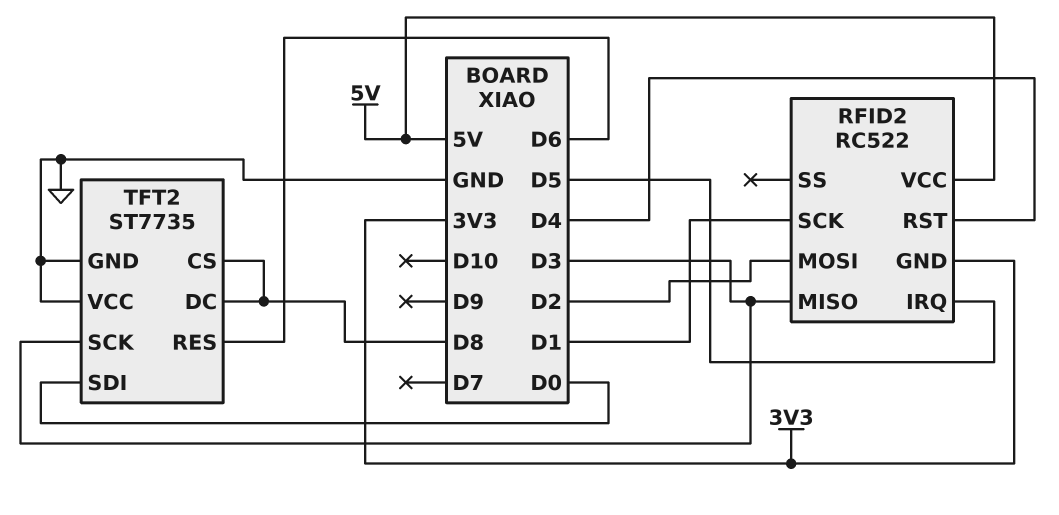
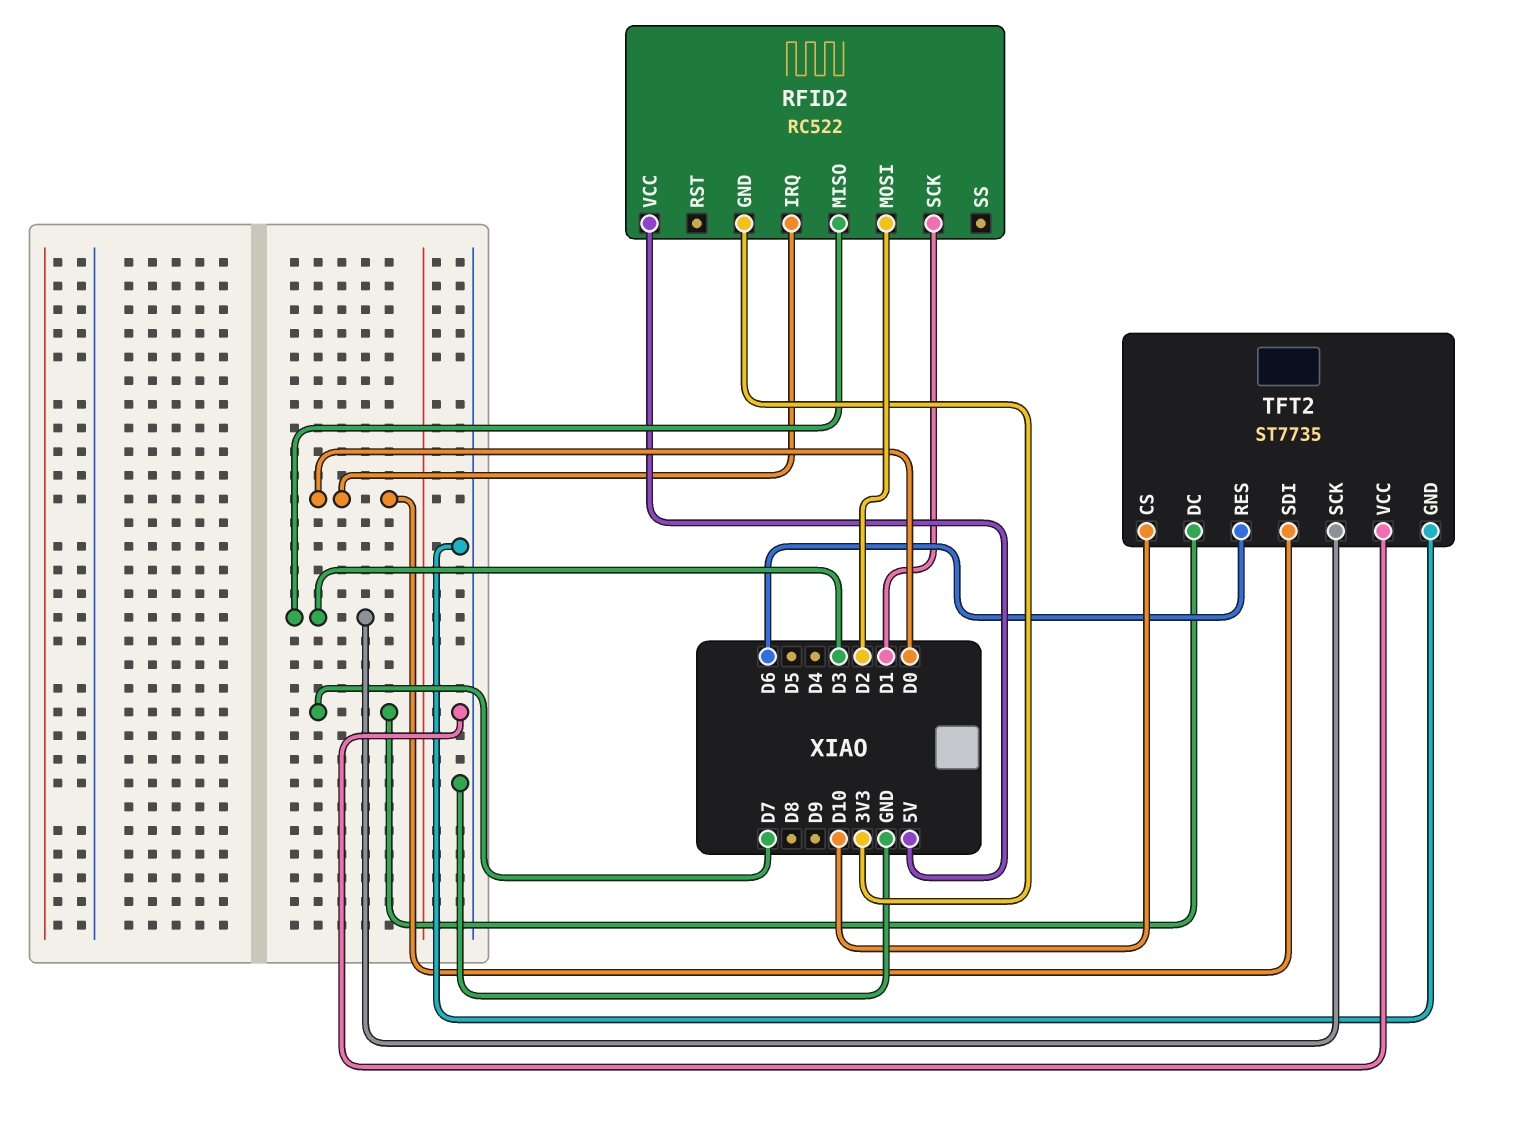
RFID2 pin IRQ: D5 -> D0
RFID2 pin RST: D4 -> none
TFT2 pin CS: D8 -> D10
TFT2 pin DC: D8 -> D7

